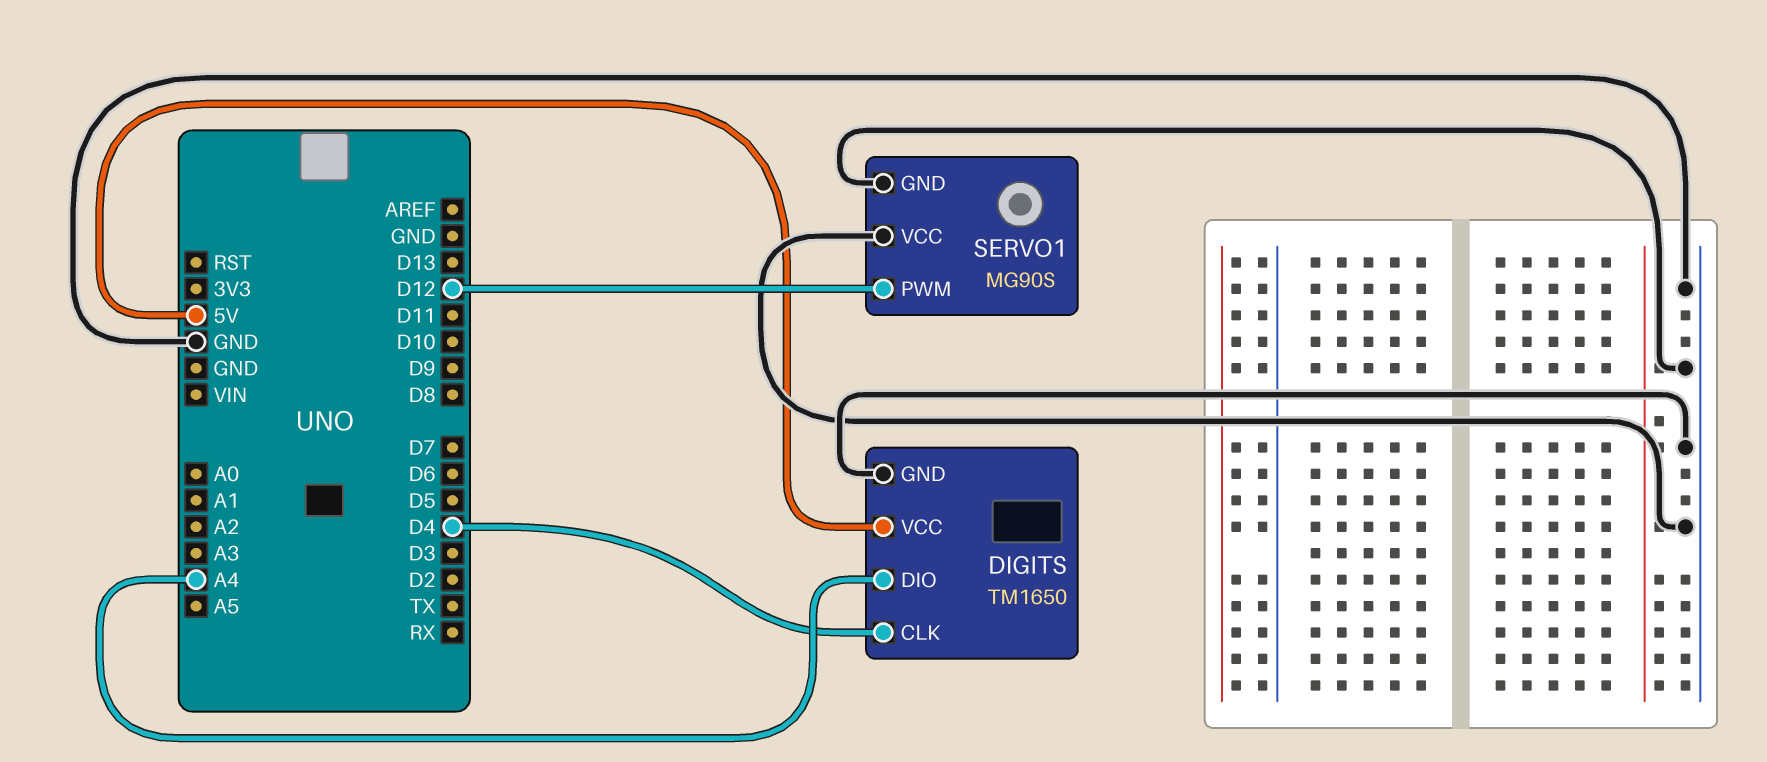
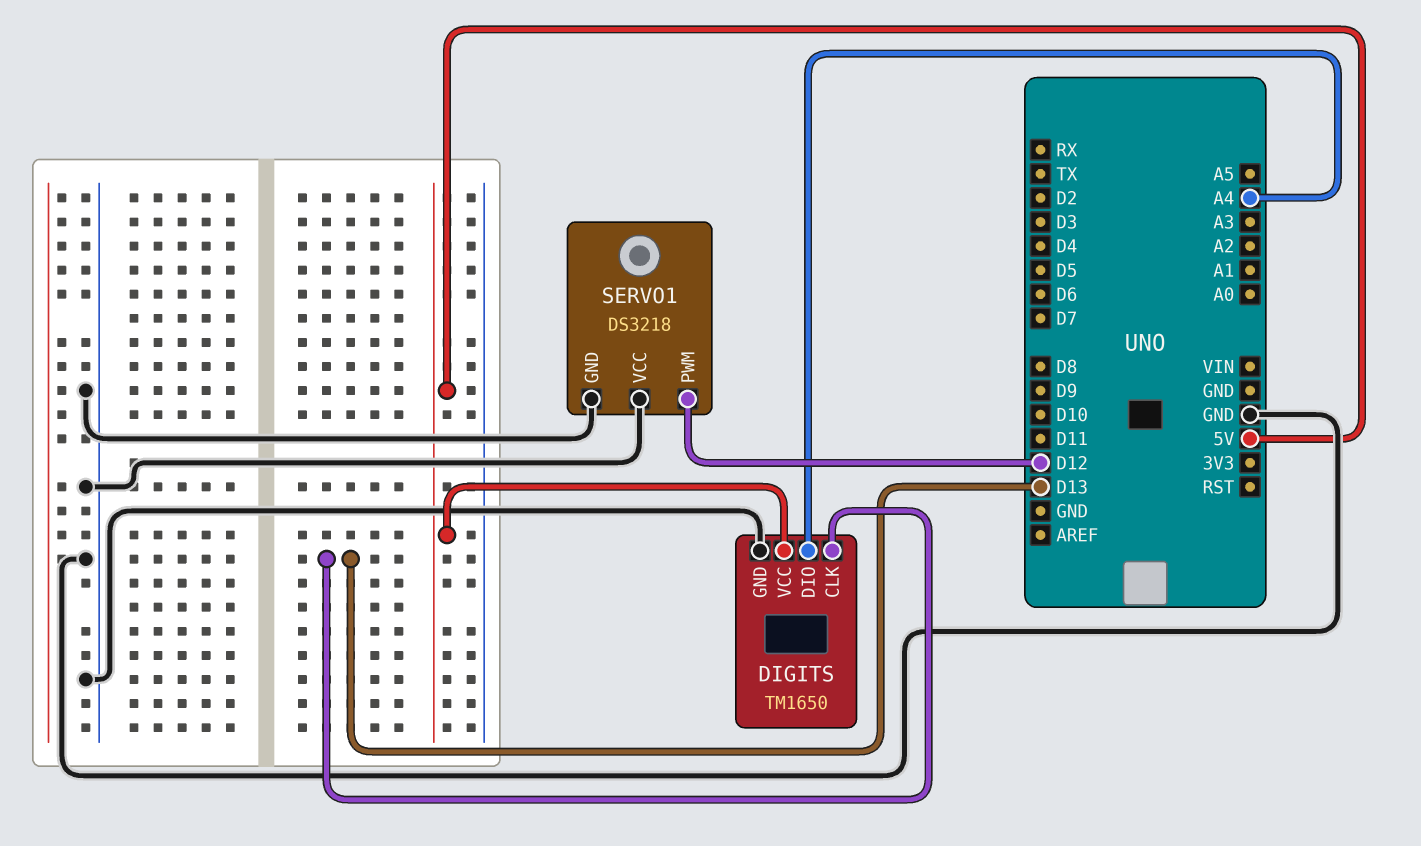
DIGITS pin CLK: D4 -> D13
SERVO1: MG90S -> DS3218

